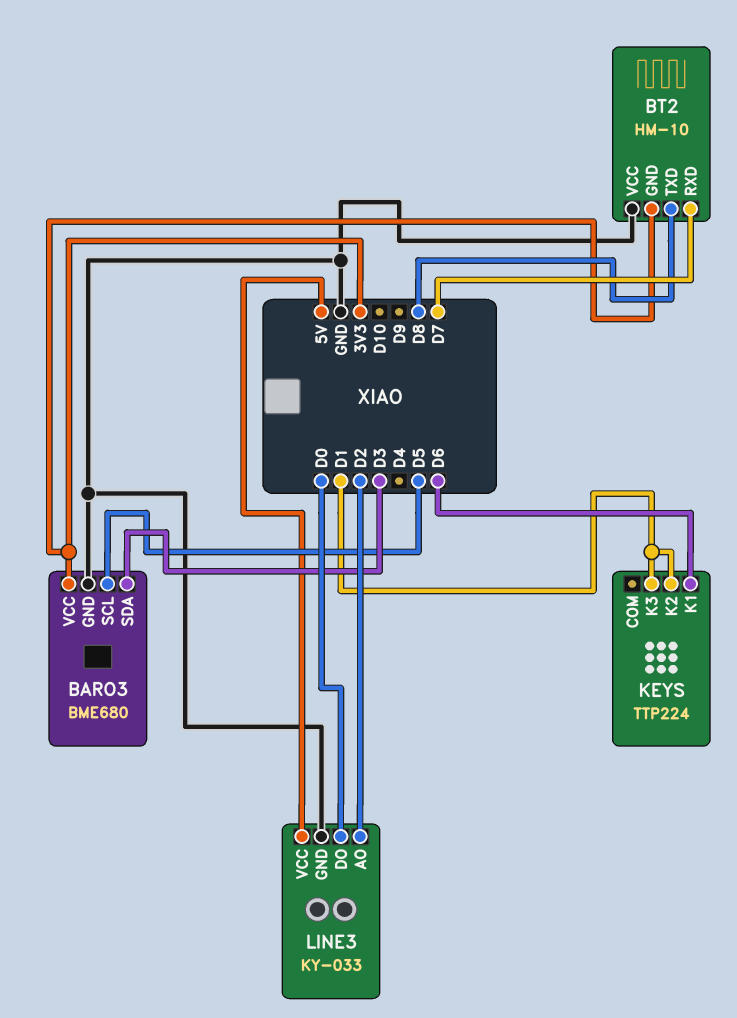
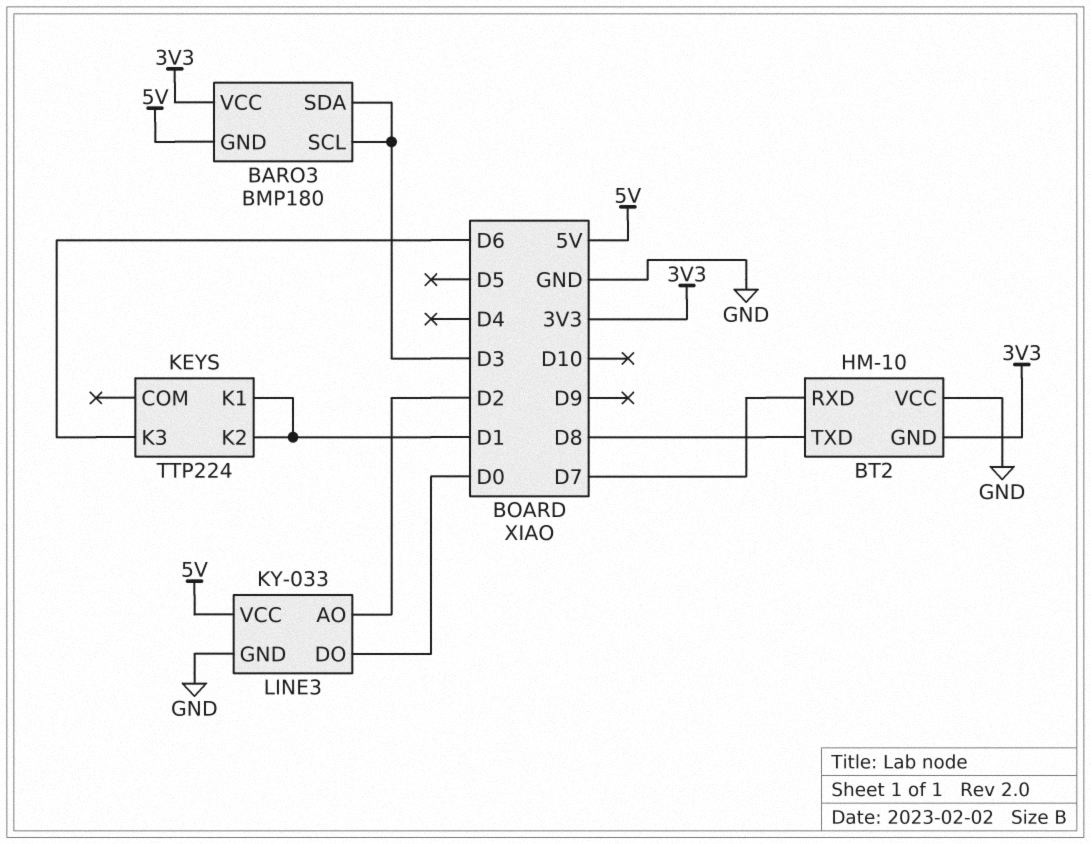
BARO3: BME680 -> BMP180
BARO3 pin GND: GND -> 5V
BARO3 pin SCL: D5 -> D3
KEYS pin K1: D6 -> D1
KEYS pin K3: D1 -> D6

